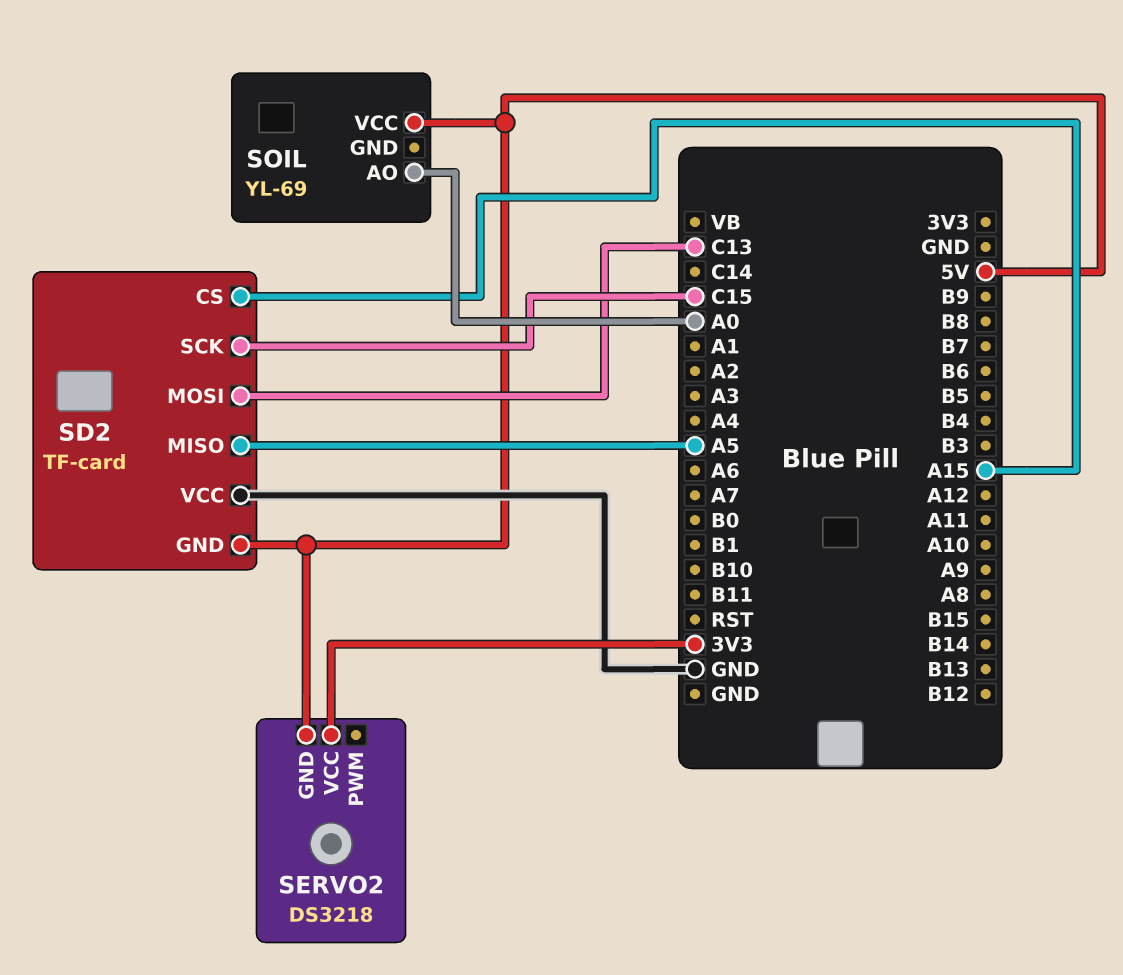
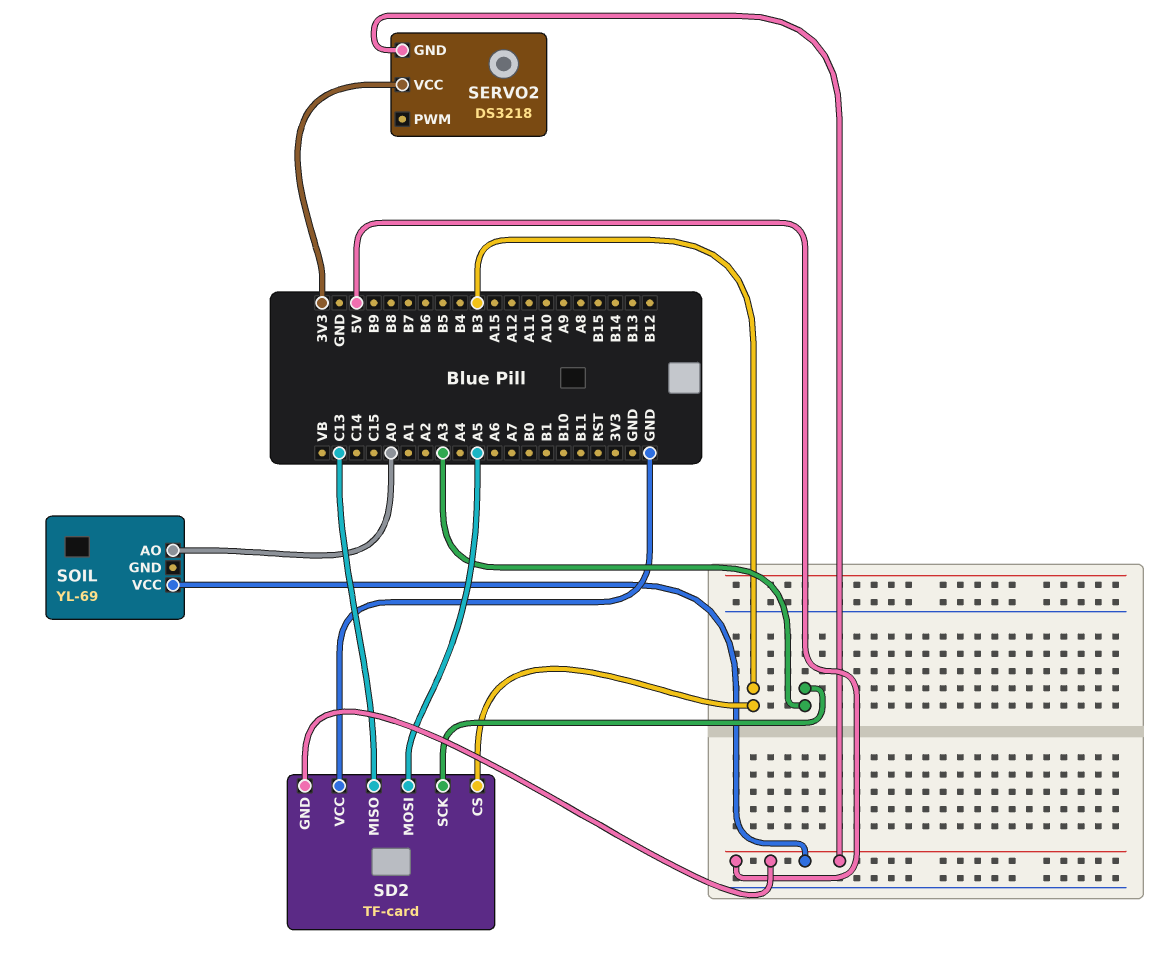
SD2 pin CS: A15 -> B3
SD2 pin MISO: A5 -> C13
SD2 pin MOSI: C13 -> A5
SD2 pin SCK: C15 -> A3

